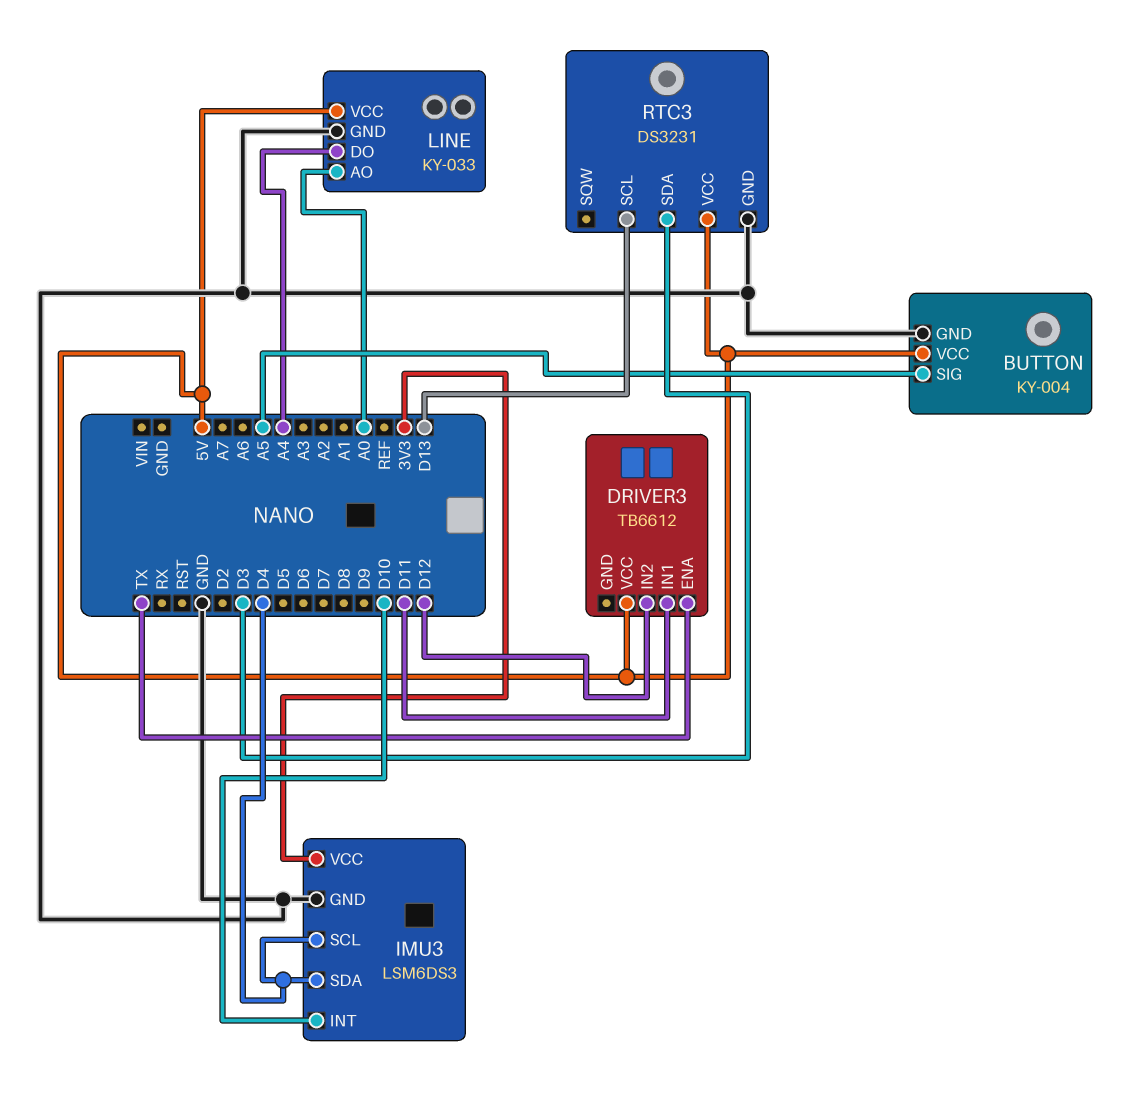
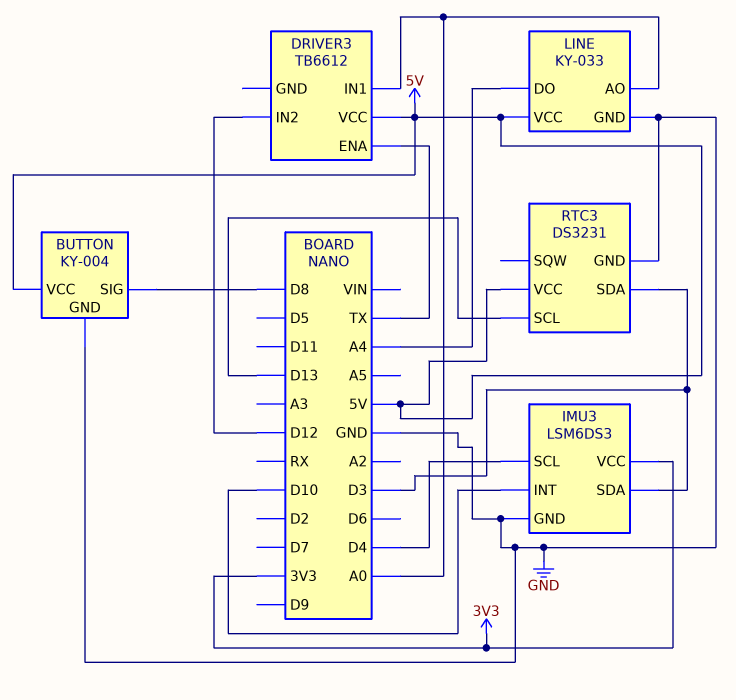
BUTTON pin SIG: A5 -> D8
DRIVER3 pin IN1: D11 -> A0
IMU3 pin SDA: D4 -> D3

